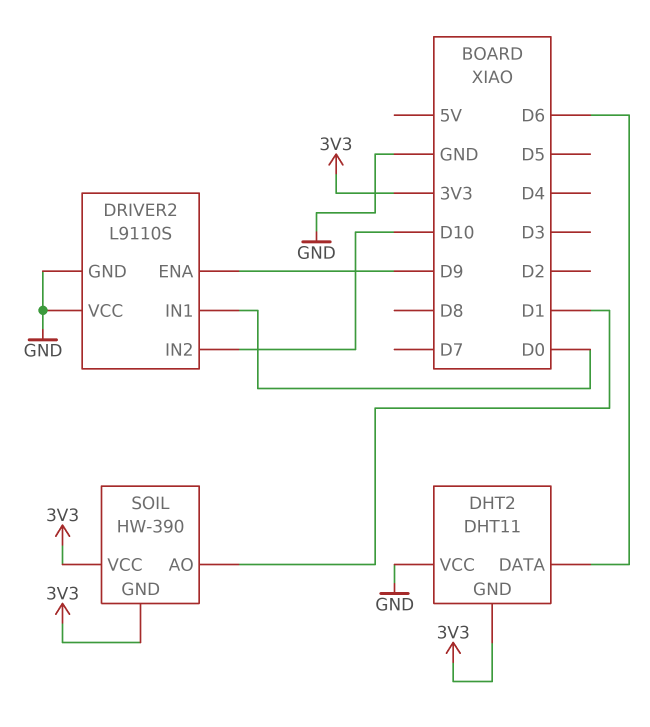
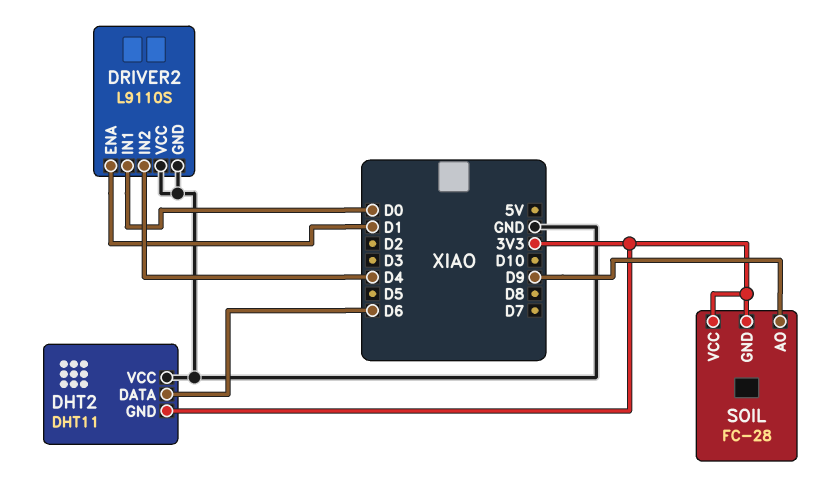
DRIVER2 pin ENA: D9 -> D1
DRIVER2 pin IN2: D10 -> D4
SOIL: HW-390 -> FC-28
SOIL pin AO: D1 -> D9

